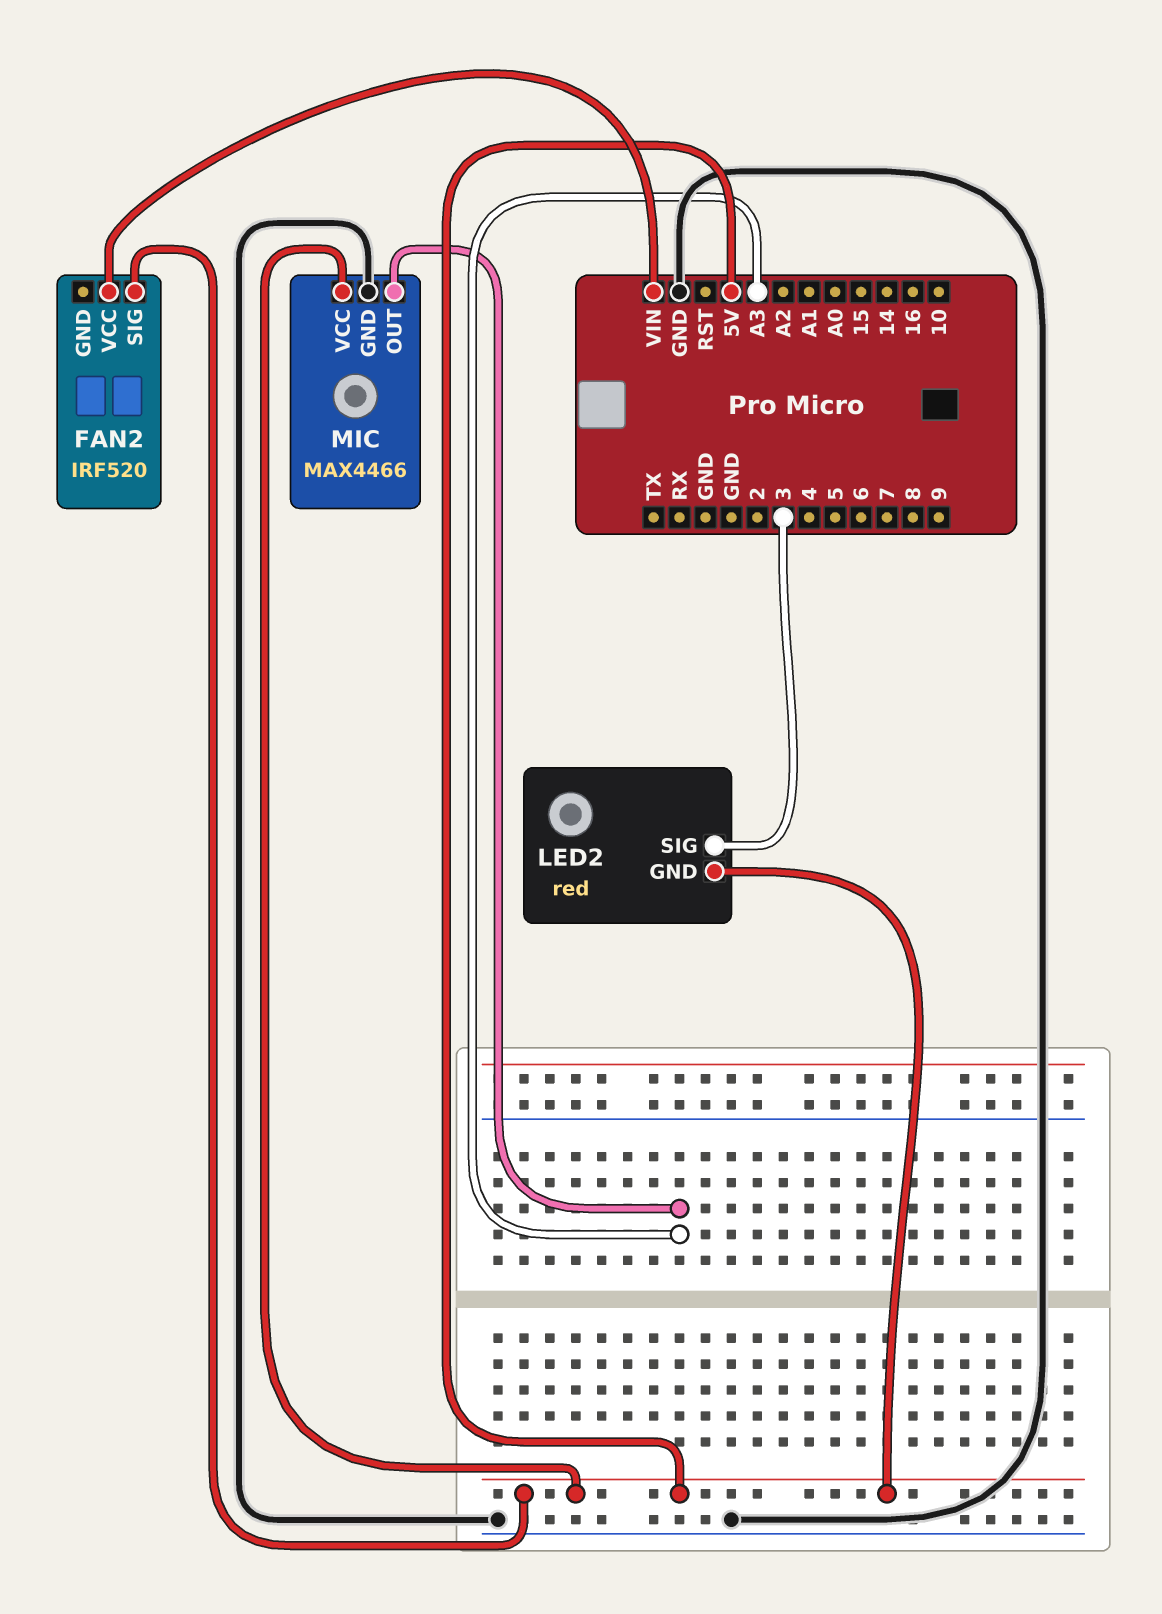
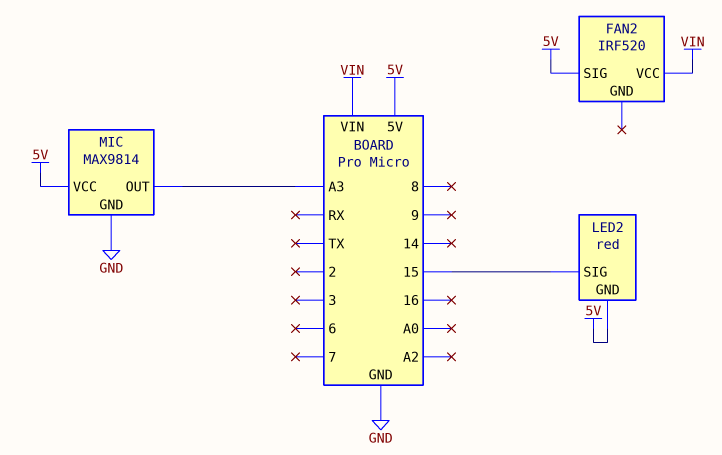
LED2 pin SIG: 3 -> 15
MIC: MAX4466 -> MAX9814

